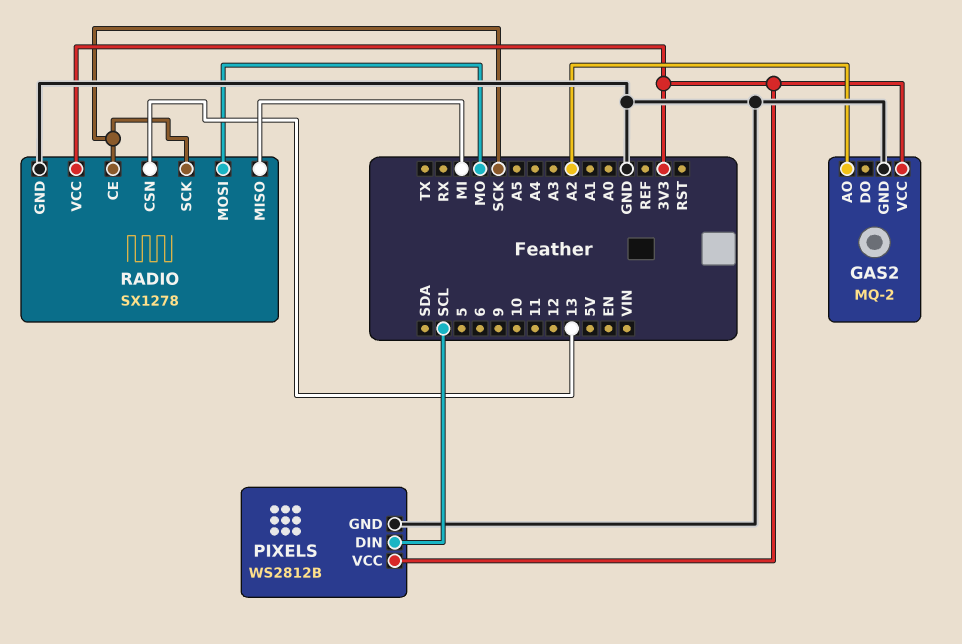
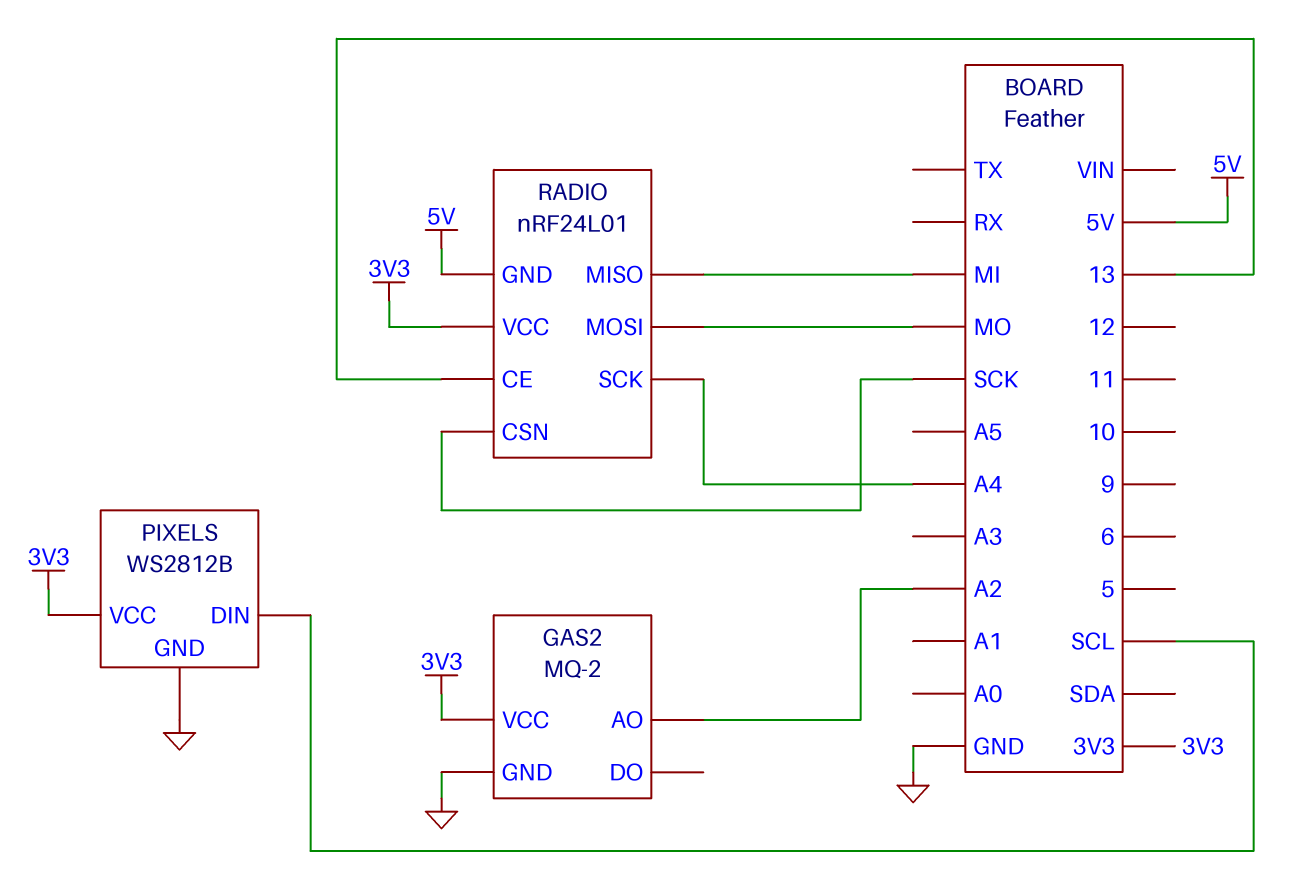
RADIO: SX1278 -> nRF24L01
RADIO pin CE: SCK -> 13
RADIO pin CSN: 13 -> SCK
RADIO pin GND: GND -> 5V
RADIO pin SCK: SCK -> A4

